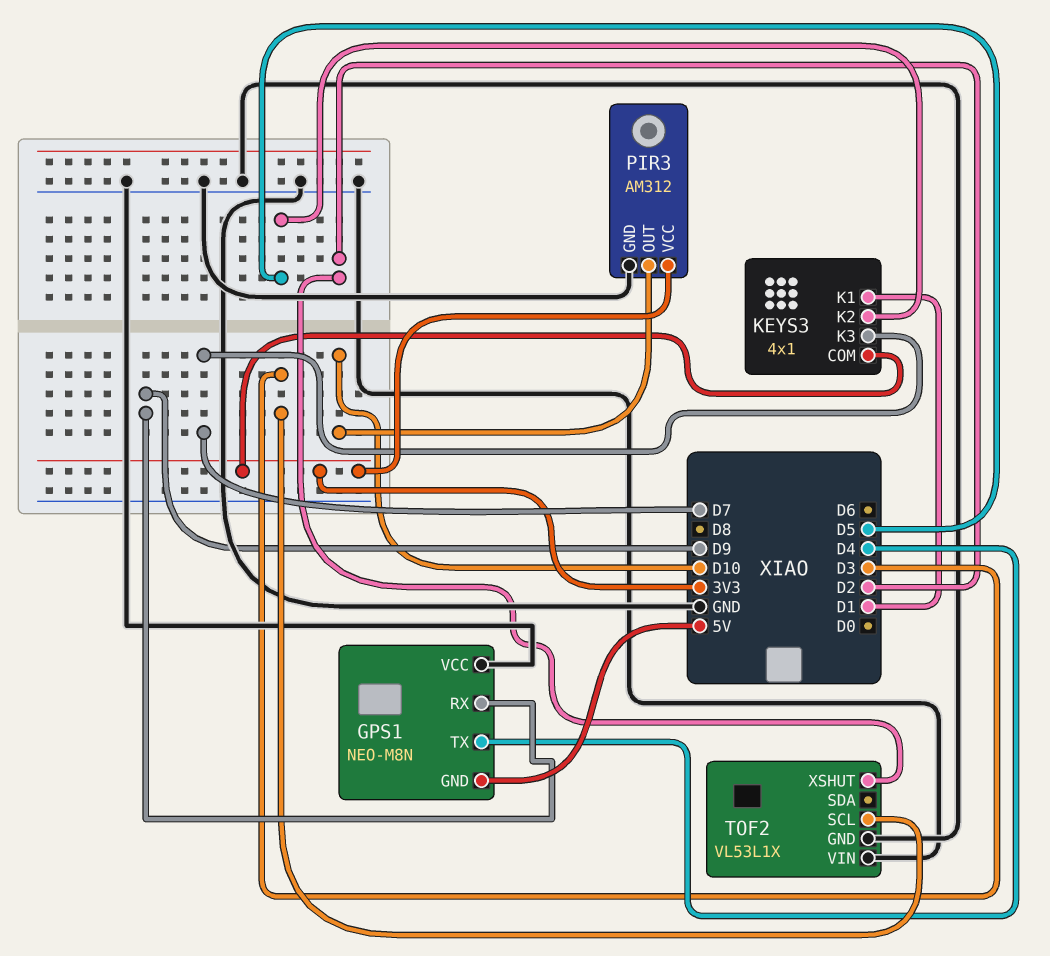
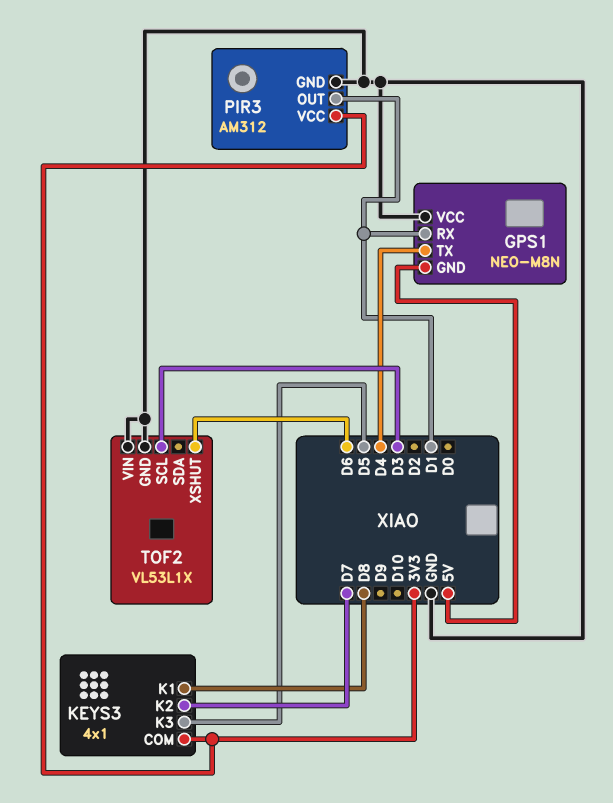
GPS1 pin RX: D9 -> D1
KEYS3 pin K1: D1 -> D8
KEYS3 pin K2: D5 -> D7
KEYS3 pin K3: D7 -> D5
PIR3 pin OUT: D10 -> D1
TOF2 pin XSHUT: D2 -> D6

